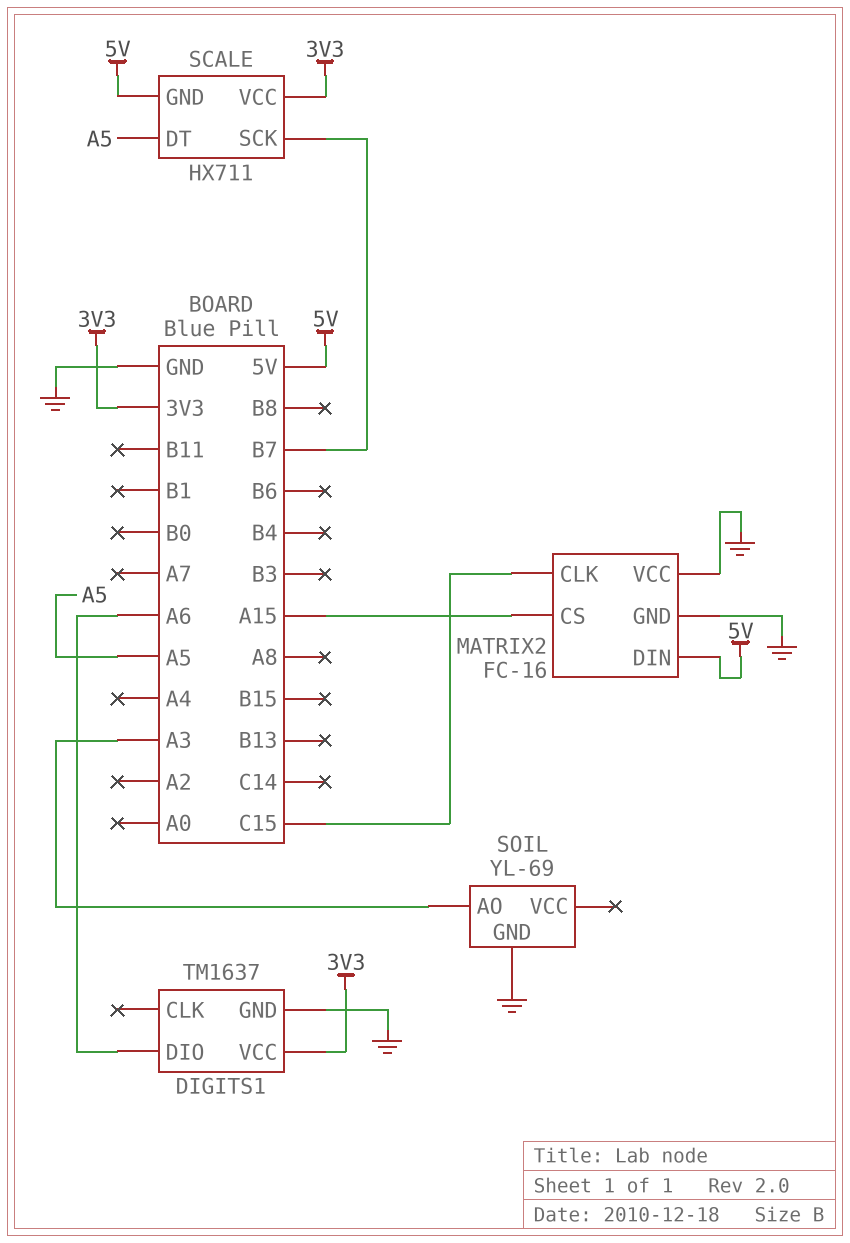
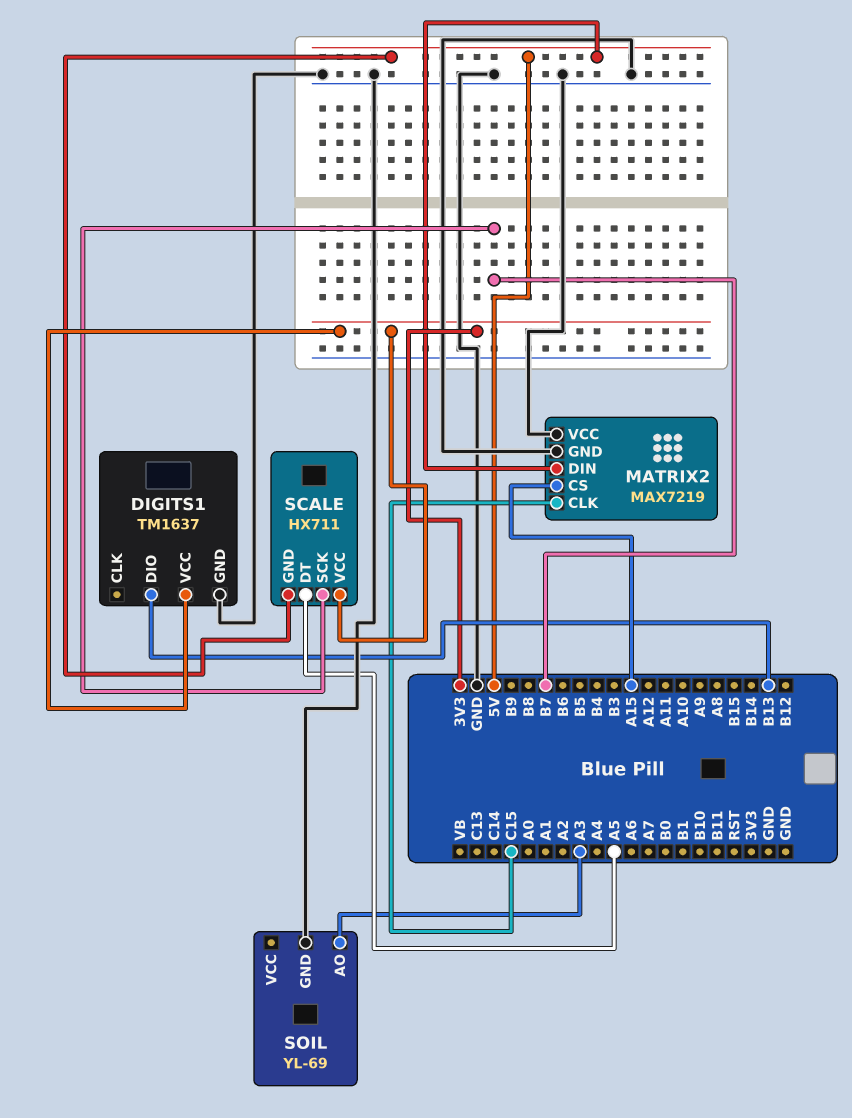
DIGITS1 pin DIO: A6 -> B13
MATRIX2: FC-16 -> MAX7219

